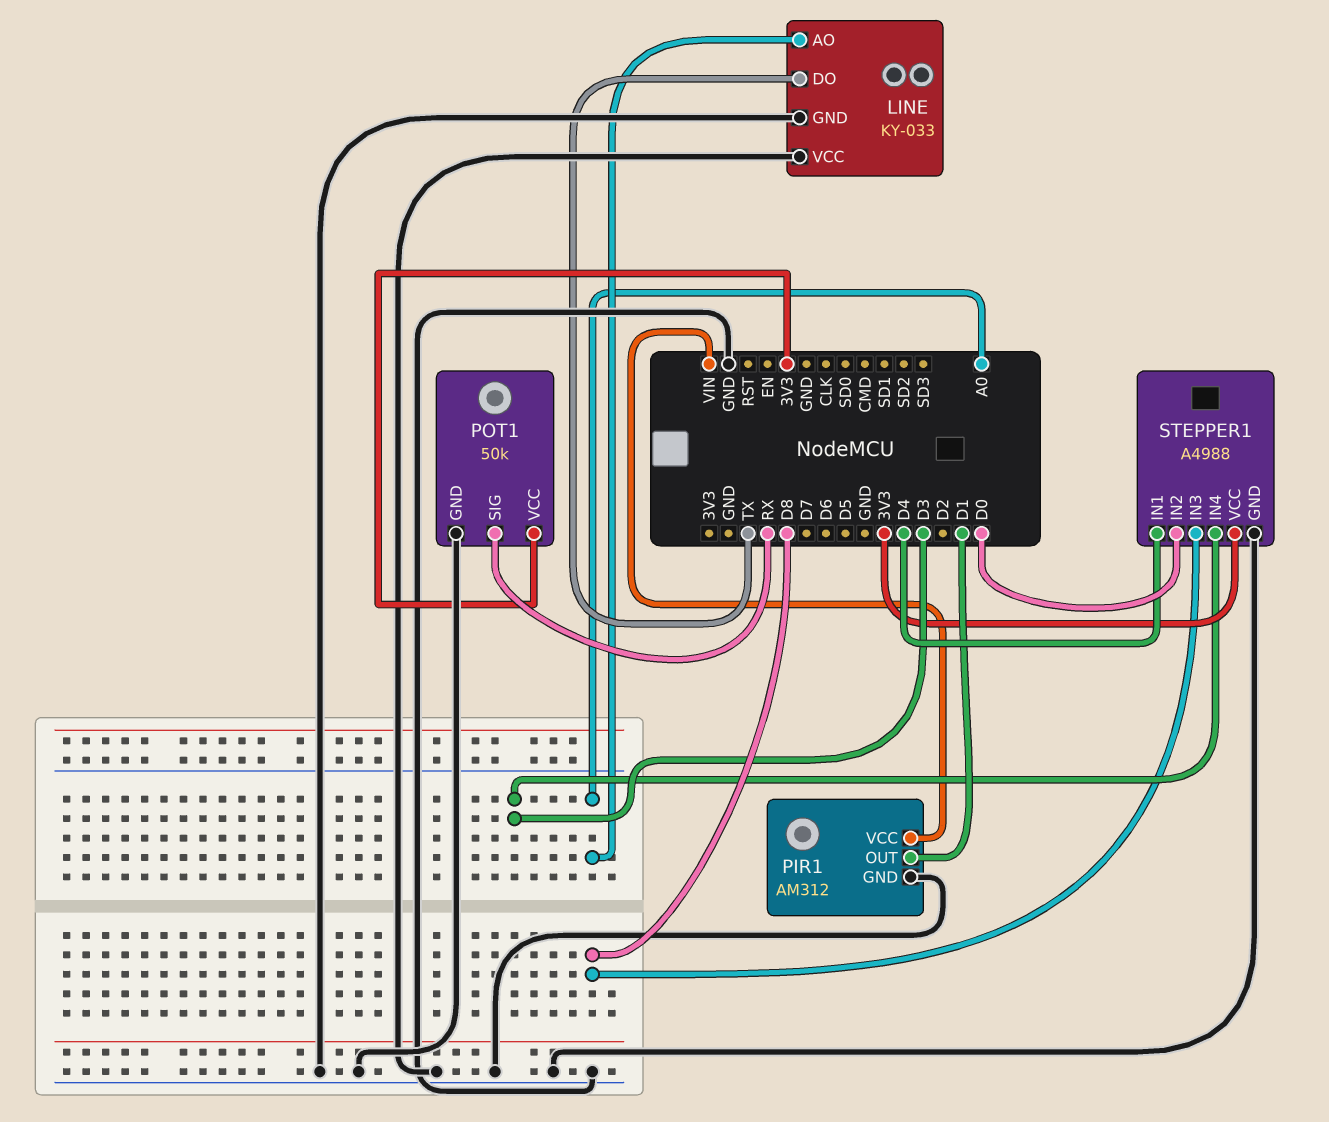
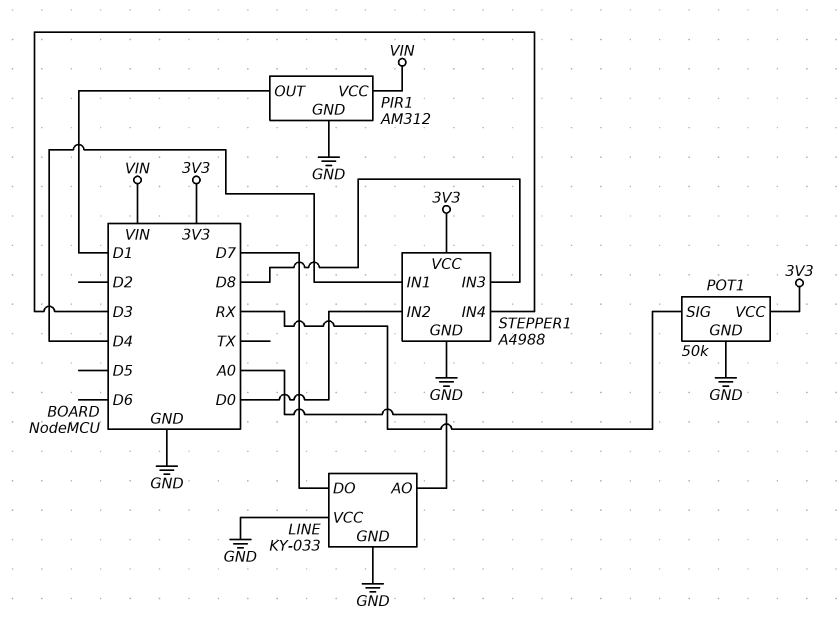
LINE pin DO: TX -> D7

